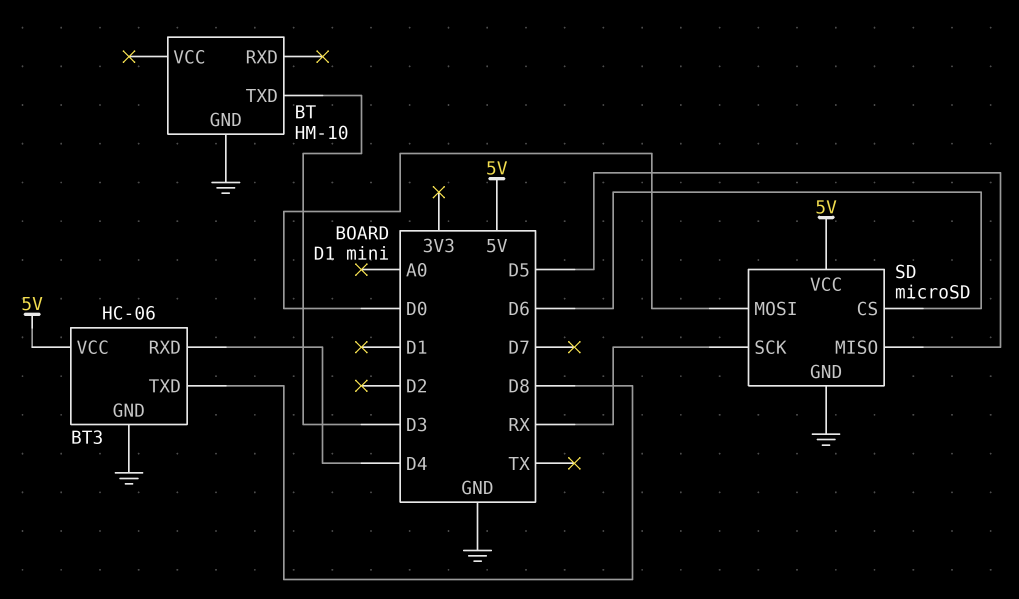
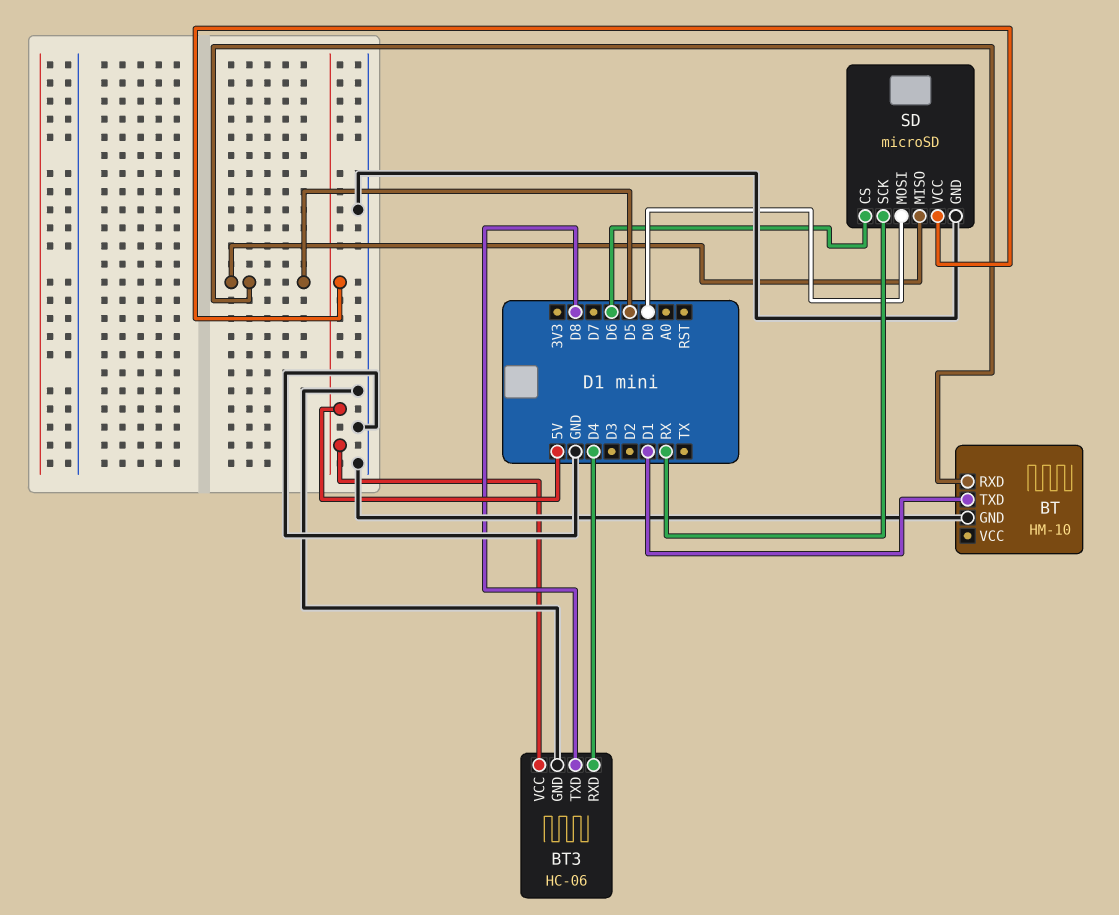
BT pin RXD: none -> D5
BT pin TXD: D3 -> D1

